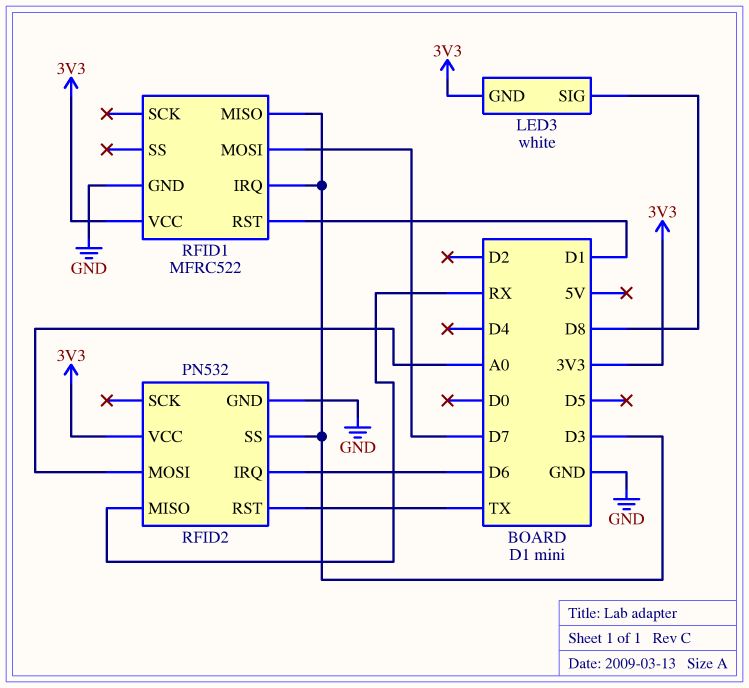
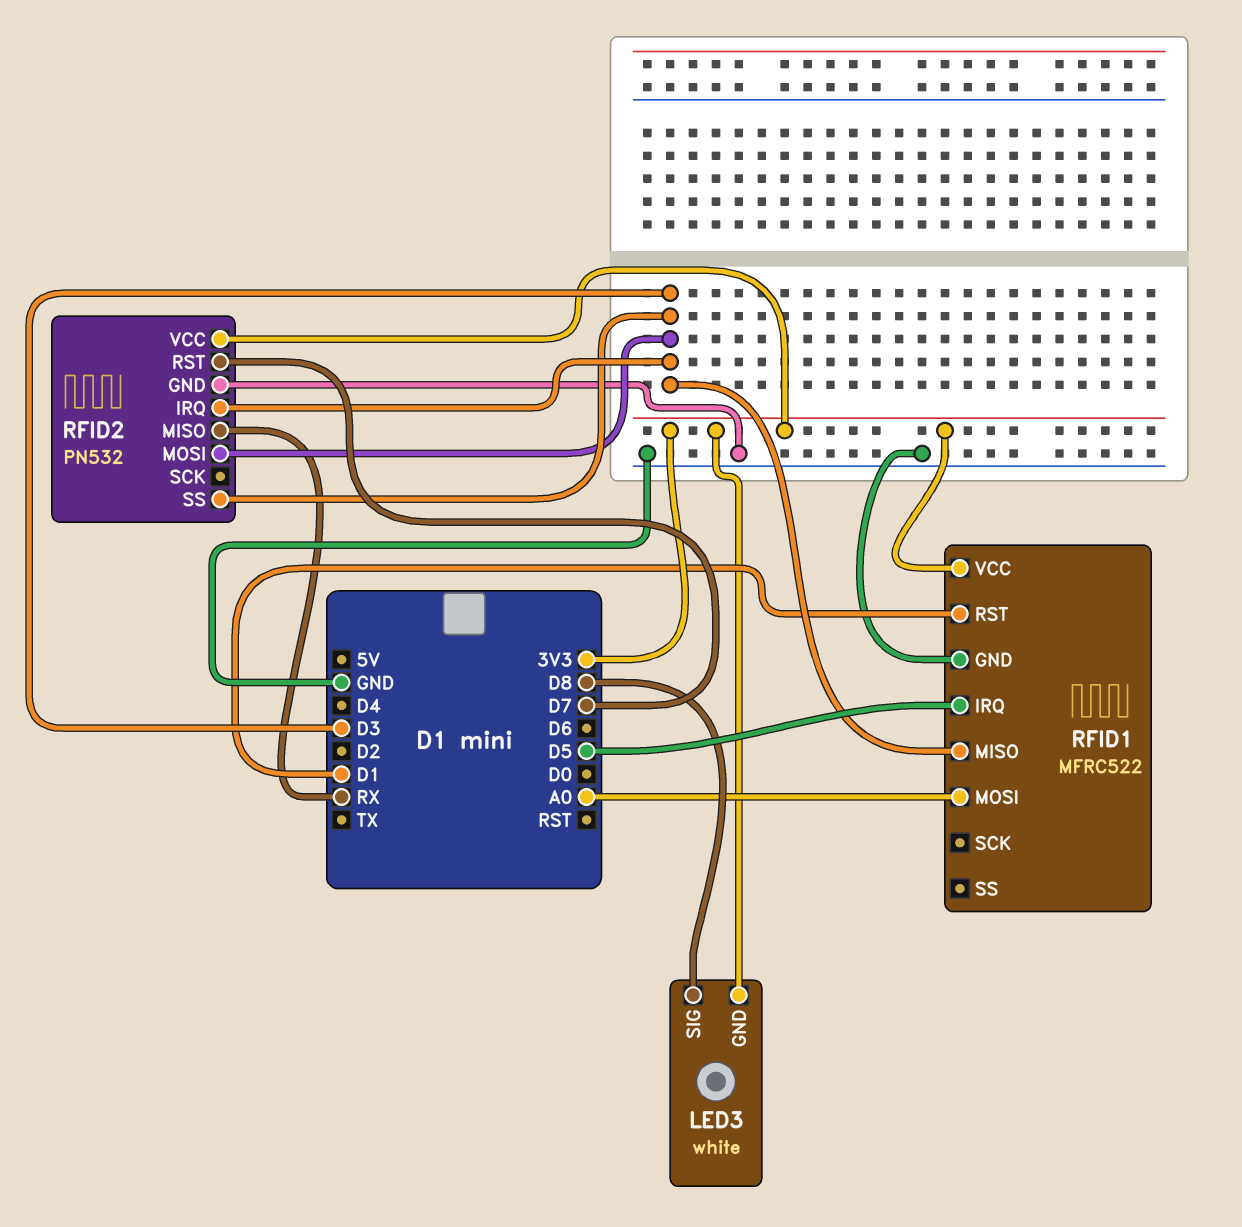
RFID1 pin IRQ: D3 -> D5
RFID1 pin MOSI: D7 -> A0
RFID2 pin IRQ: D6 -> D3
RFID2 pin MOSI: A0 -> D3
RFID2 pin RST: TX -> D7

